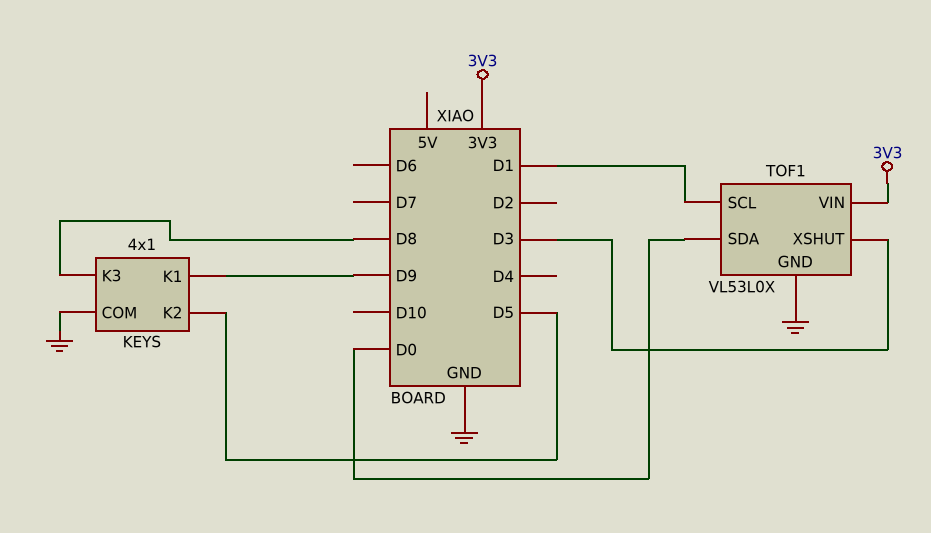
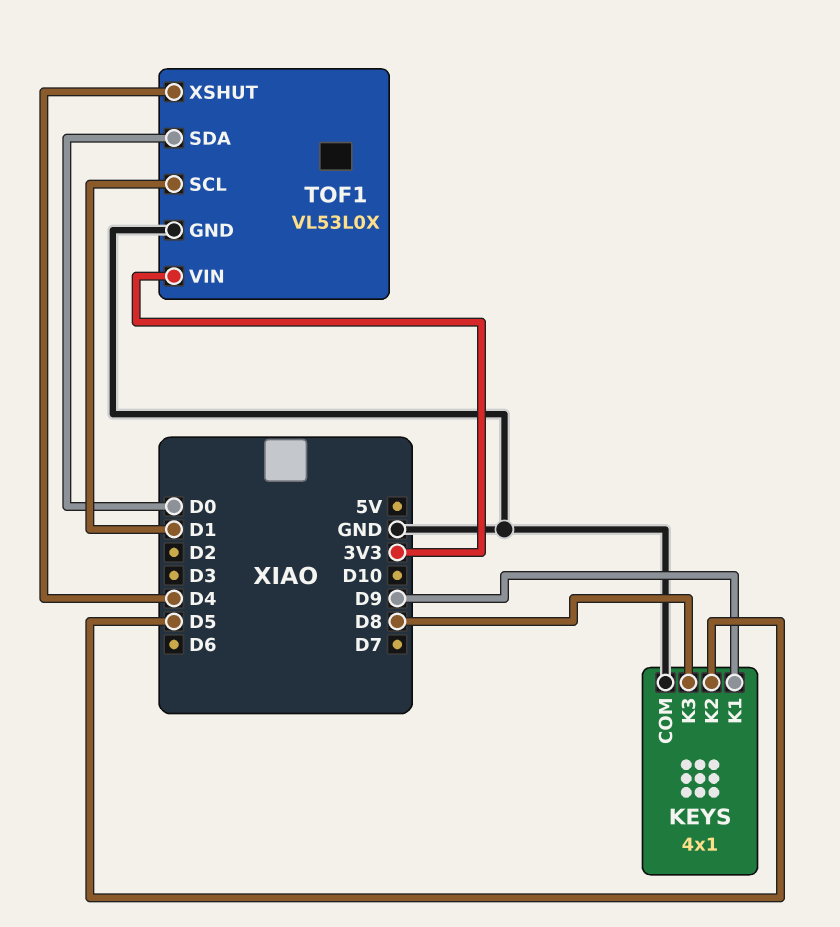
TOF1 pin XSHUT: D3 -> D4

